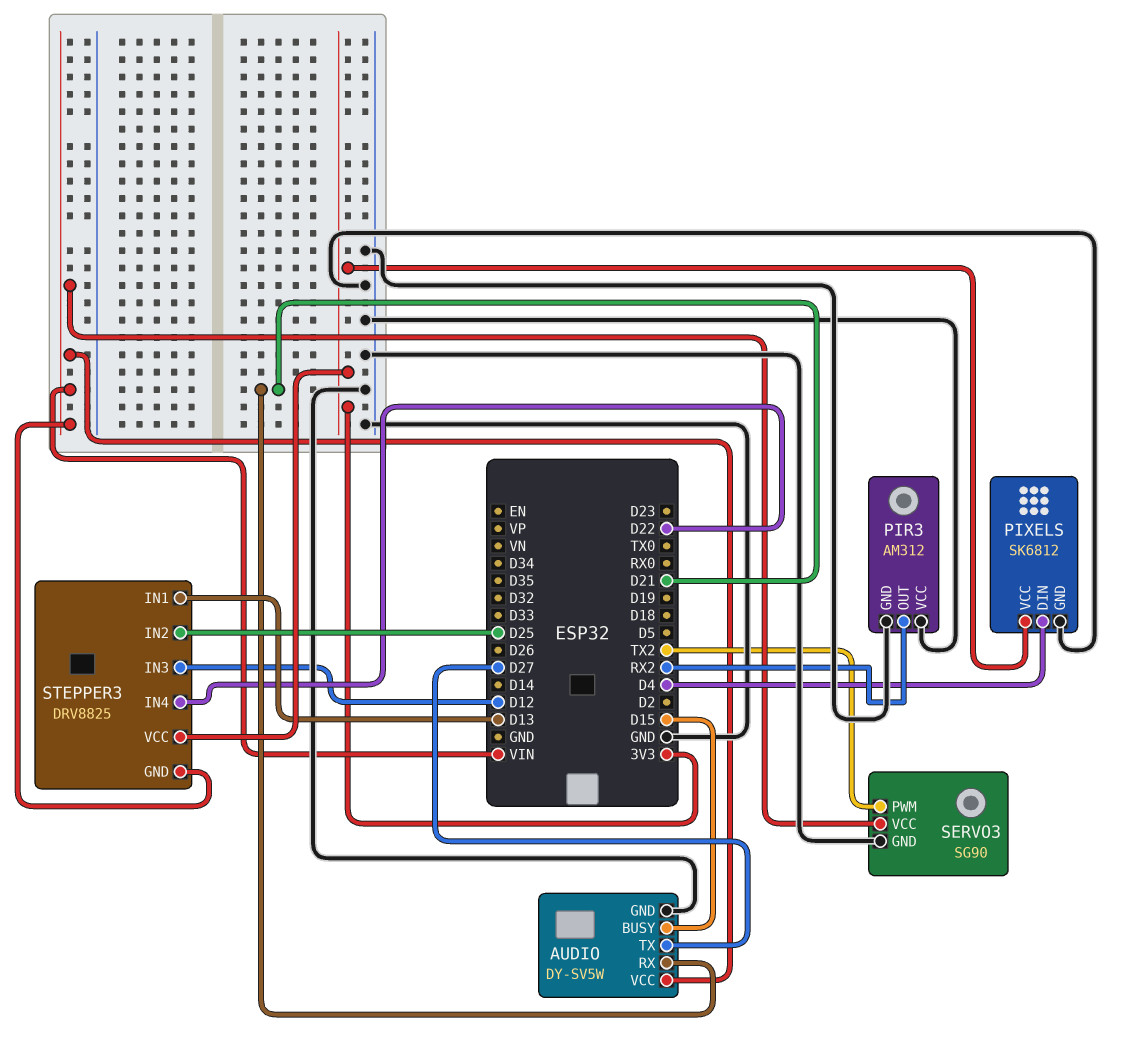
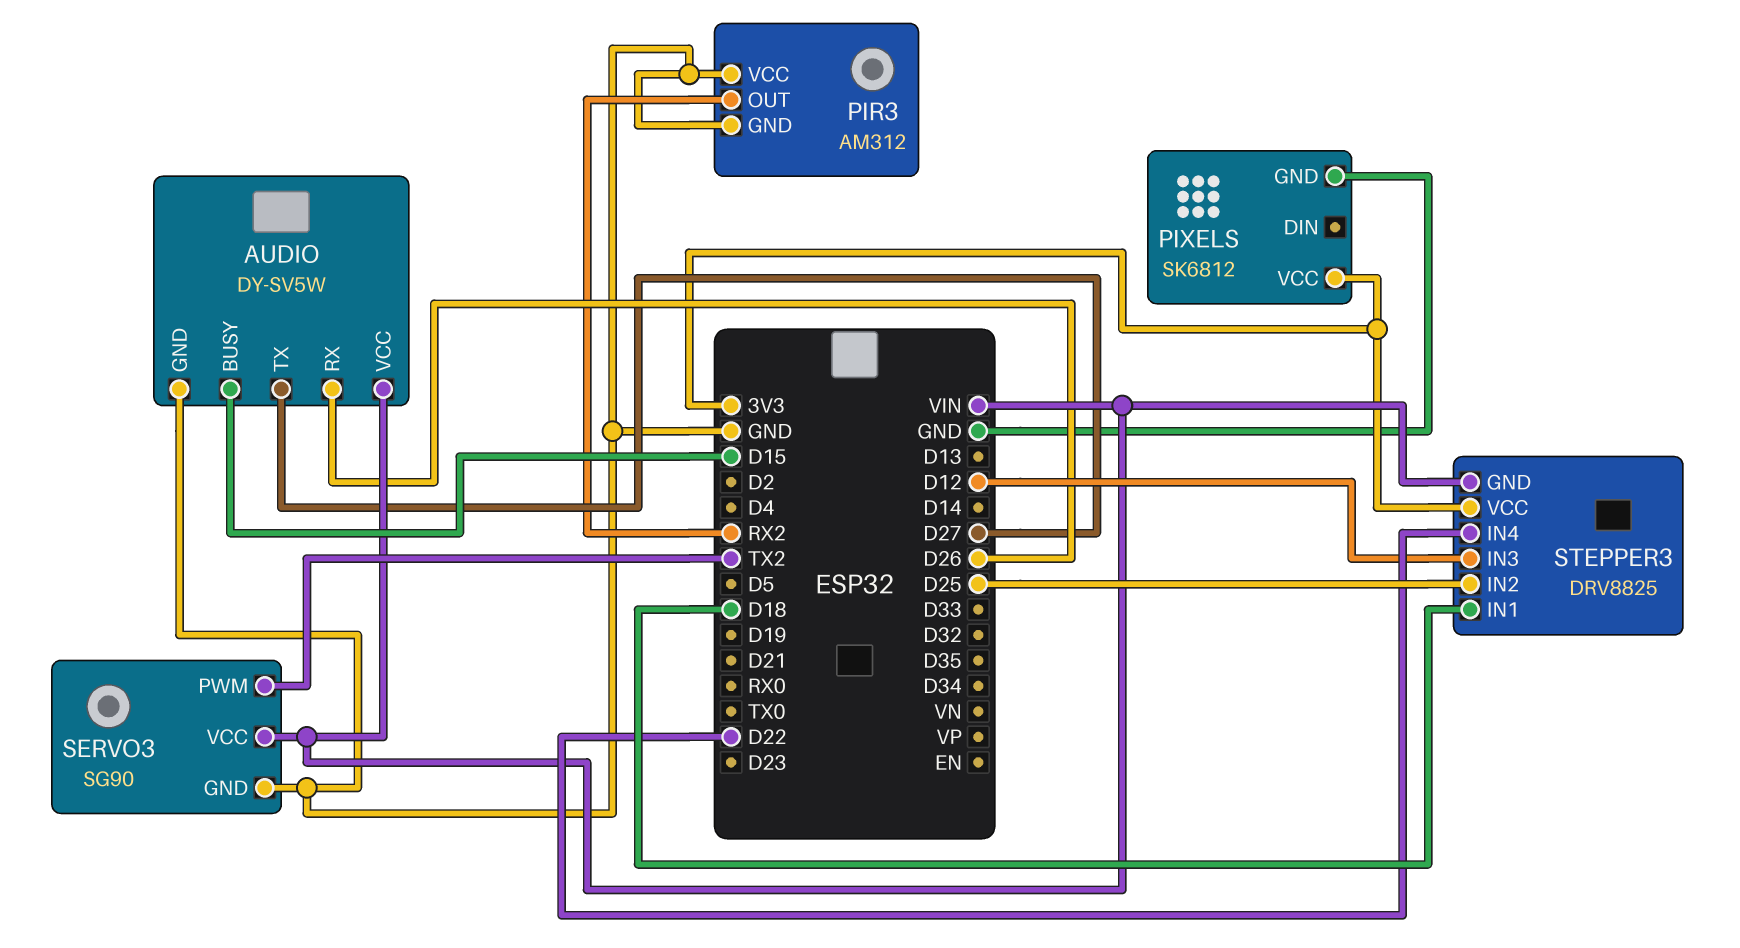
AUDIO pin RX: D21 -> D26
PIXELS pin DIN: D4 -> none
STEPPER3 pin IN1: D13 -> D18

